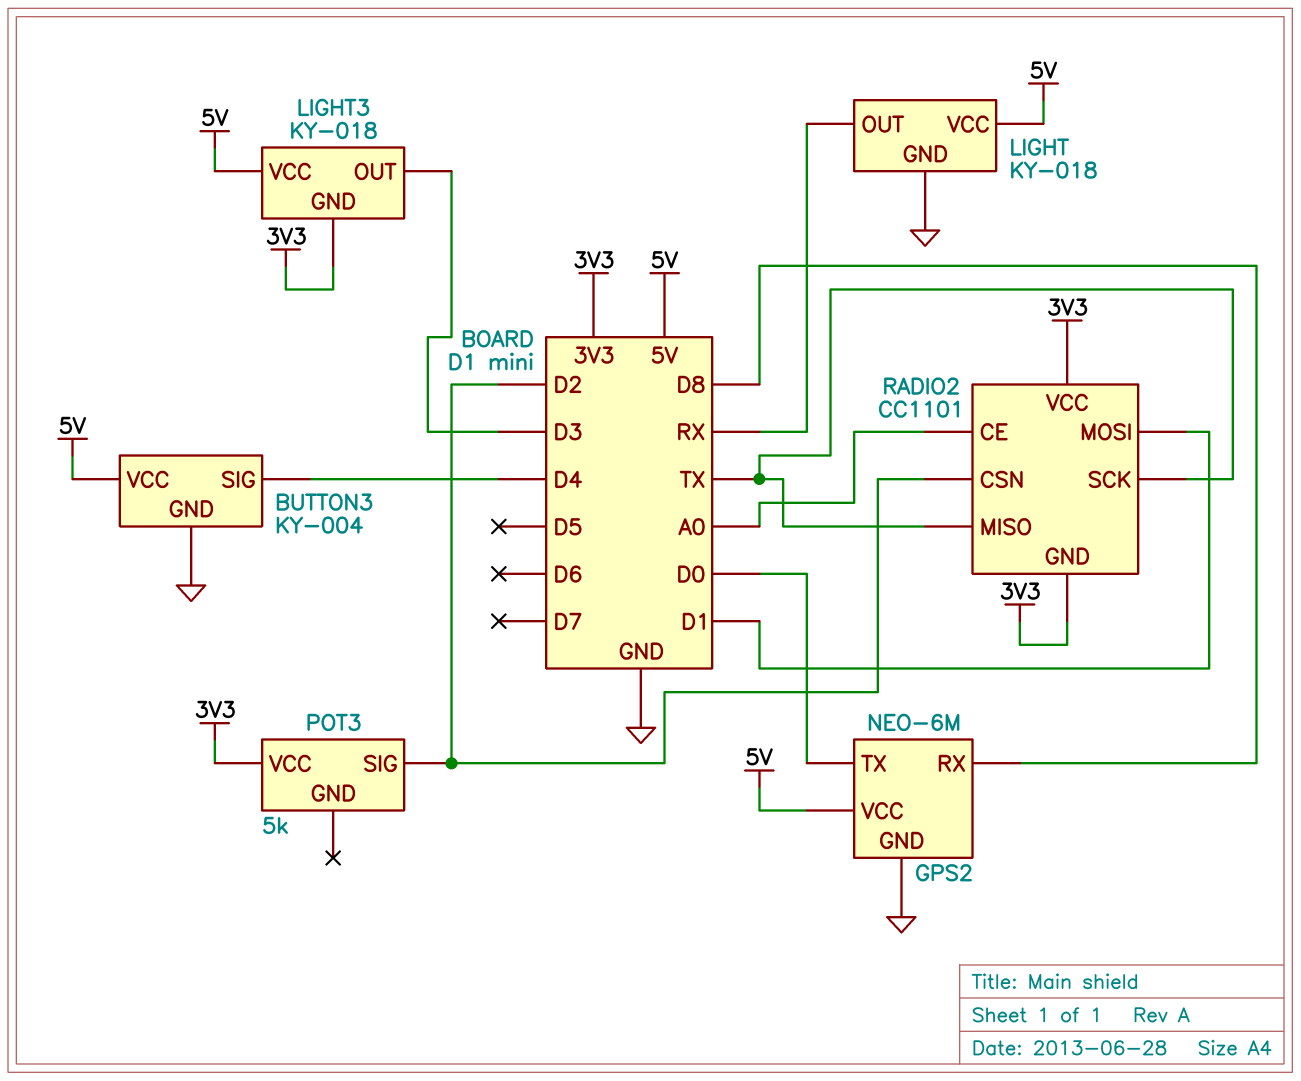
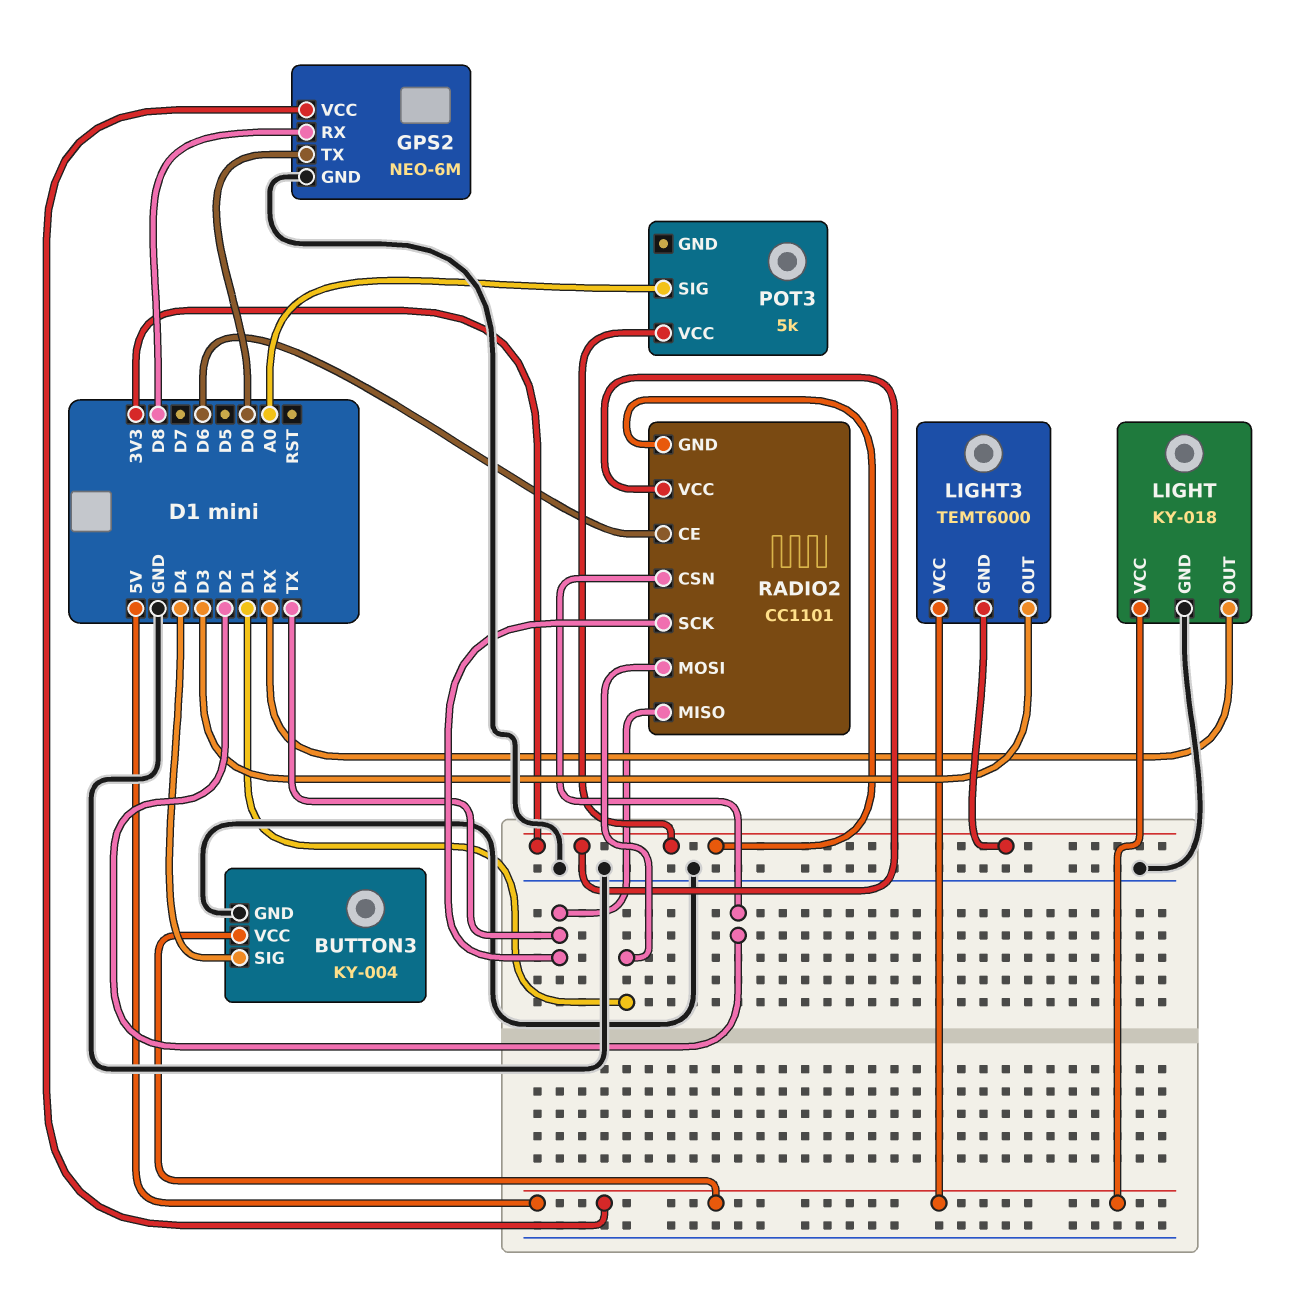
LIGHT3: KY-018 -> TEMT6000
POT3 pin SIG: D2 -> A0
RADIO2 pin CE: A0 -> D6

